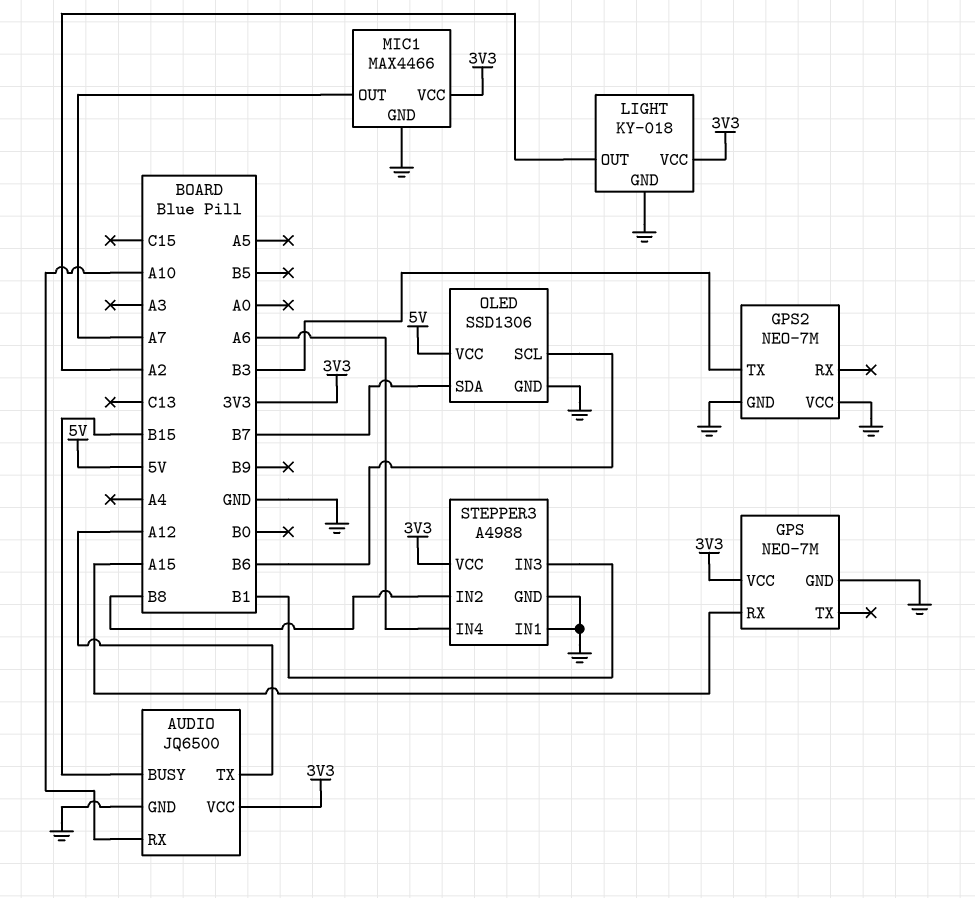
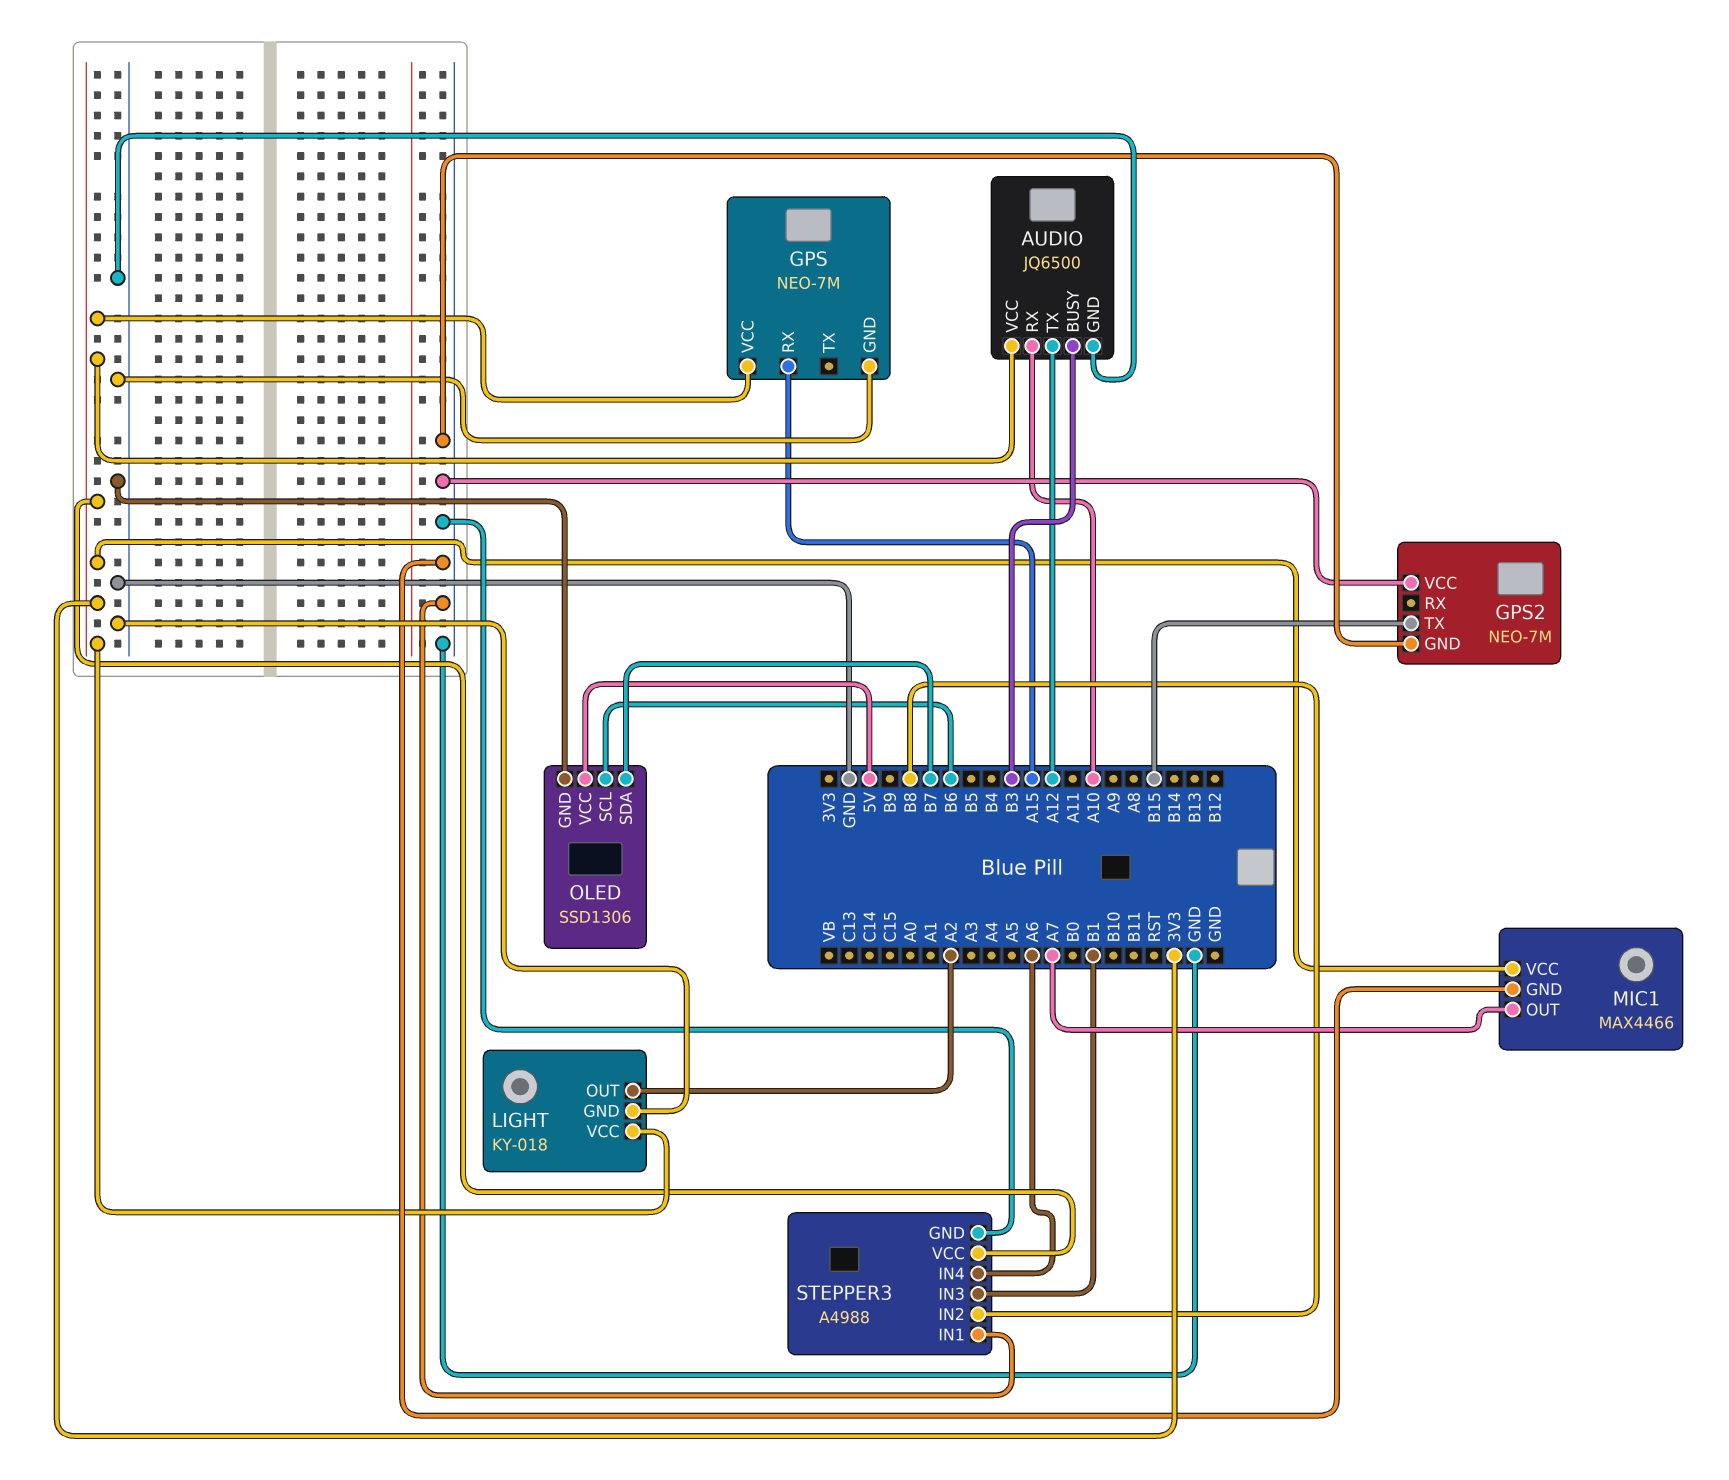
AUDIO pin BUSY: B15 -> B3
GPS2 pin TX: B3 -> B15

